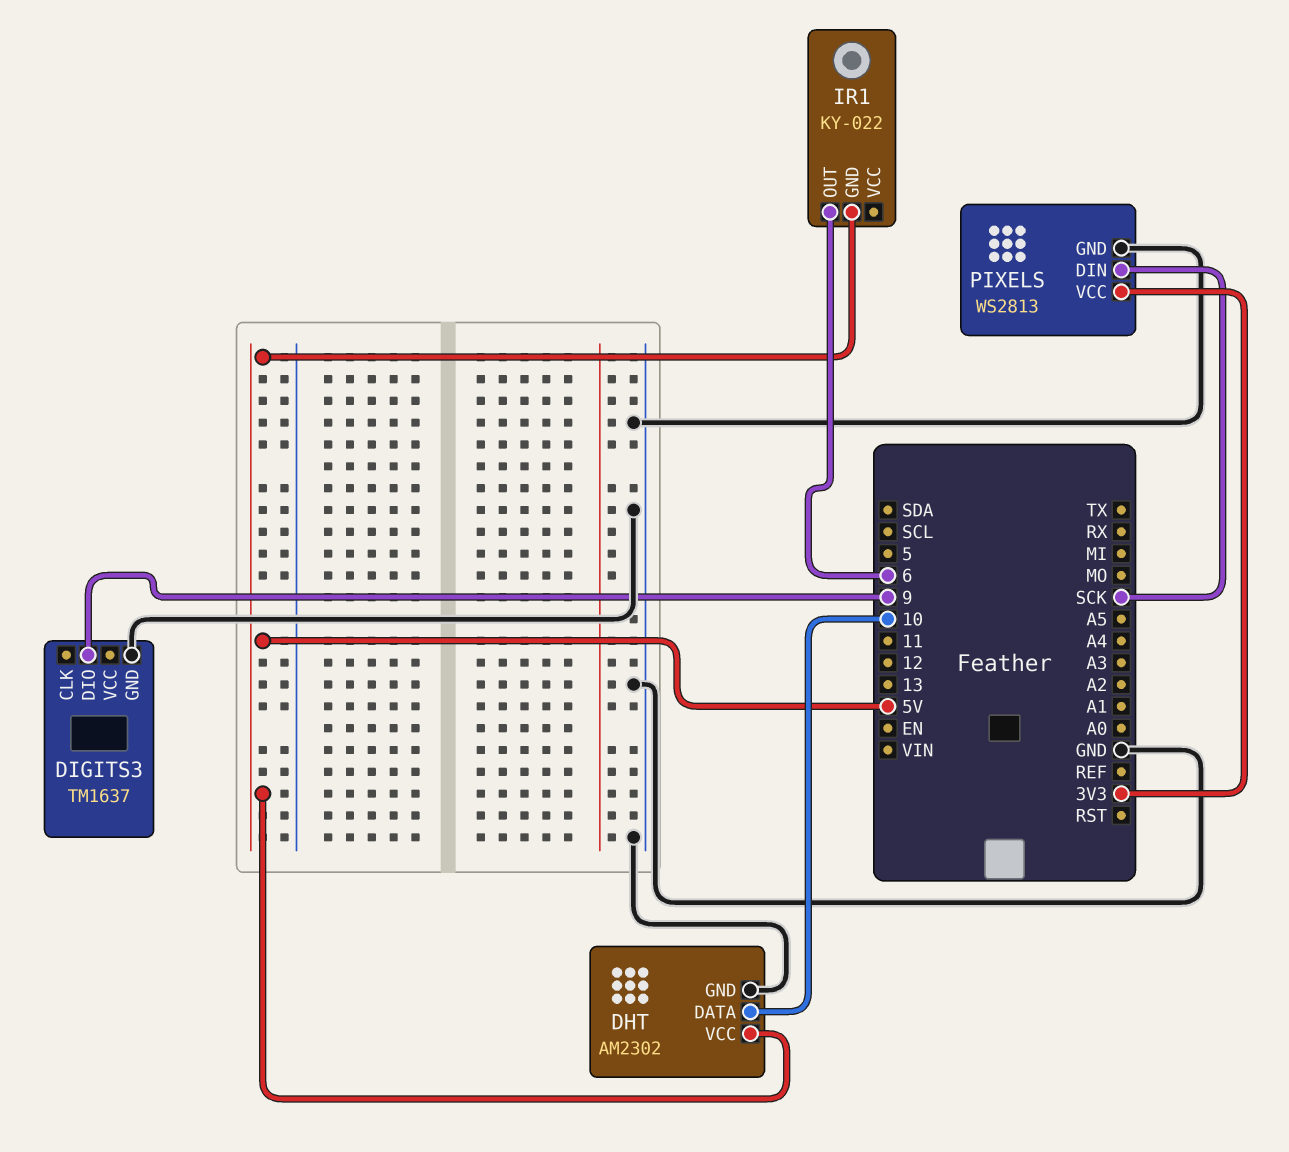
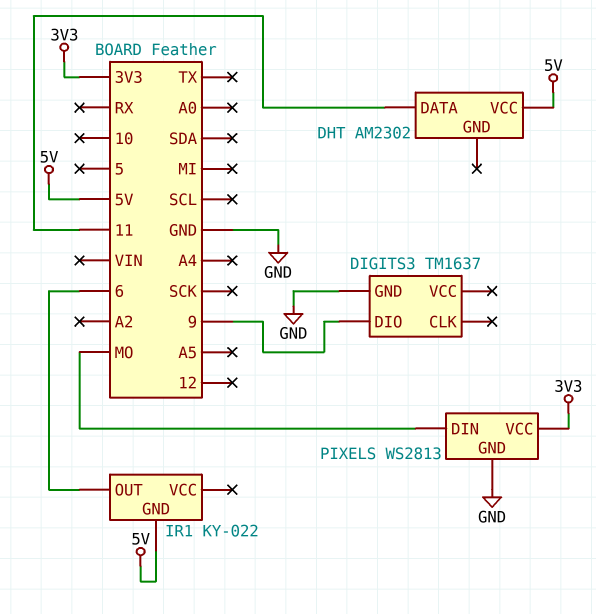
DHT pin DATA: 10 -> 11
DHT pin GND: GND -> none
PIXELS pin DIN: SCK -> MO

